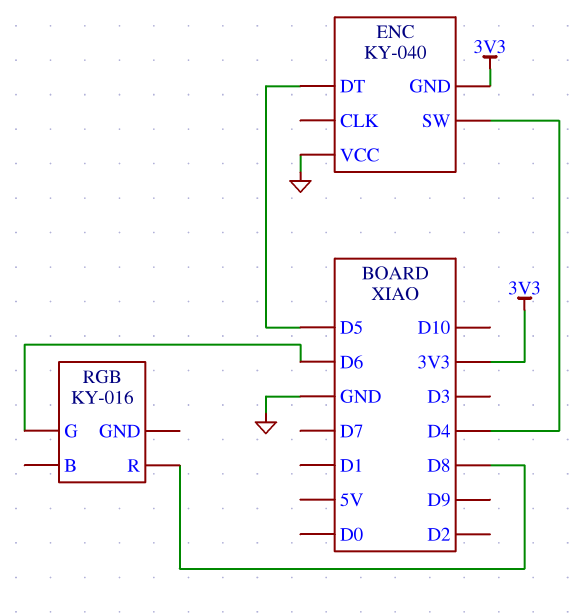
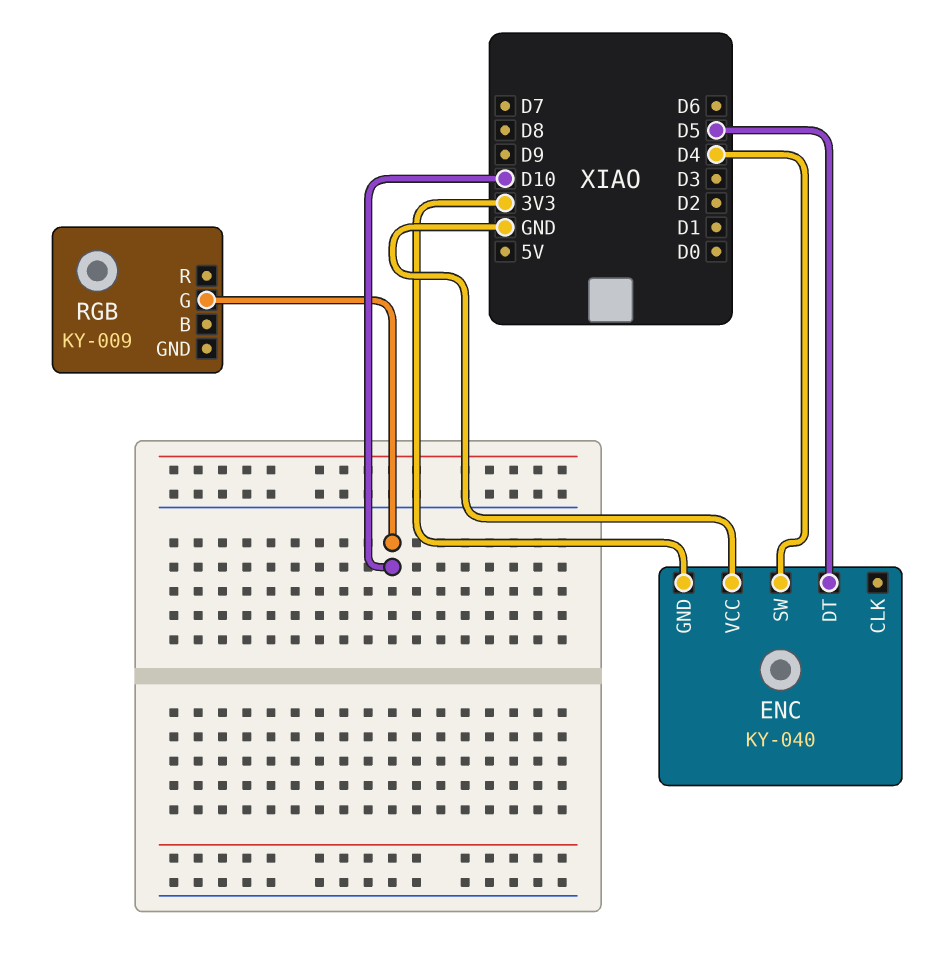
RGB: KY-016 -> KY-009
RGB pin G: D6 -> D10
RGB pin R: D8 -> none

